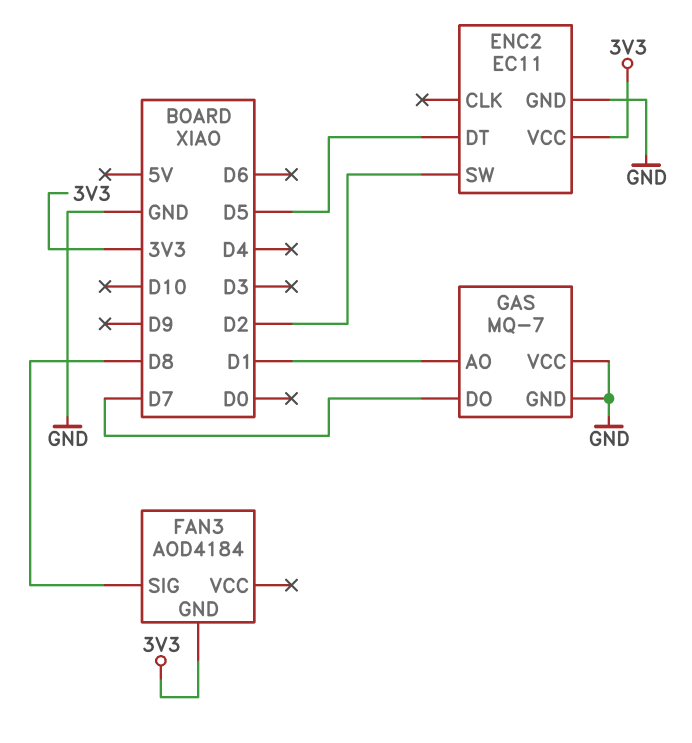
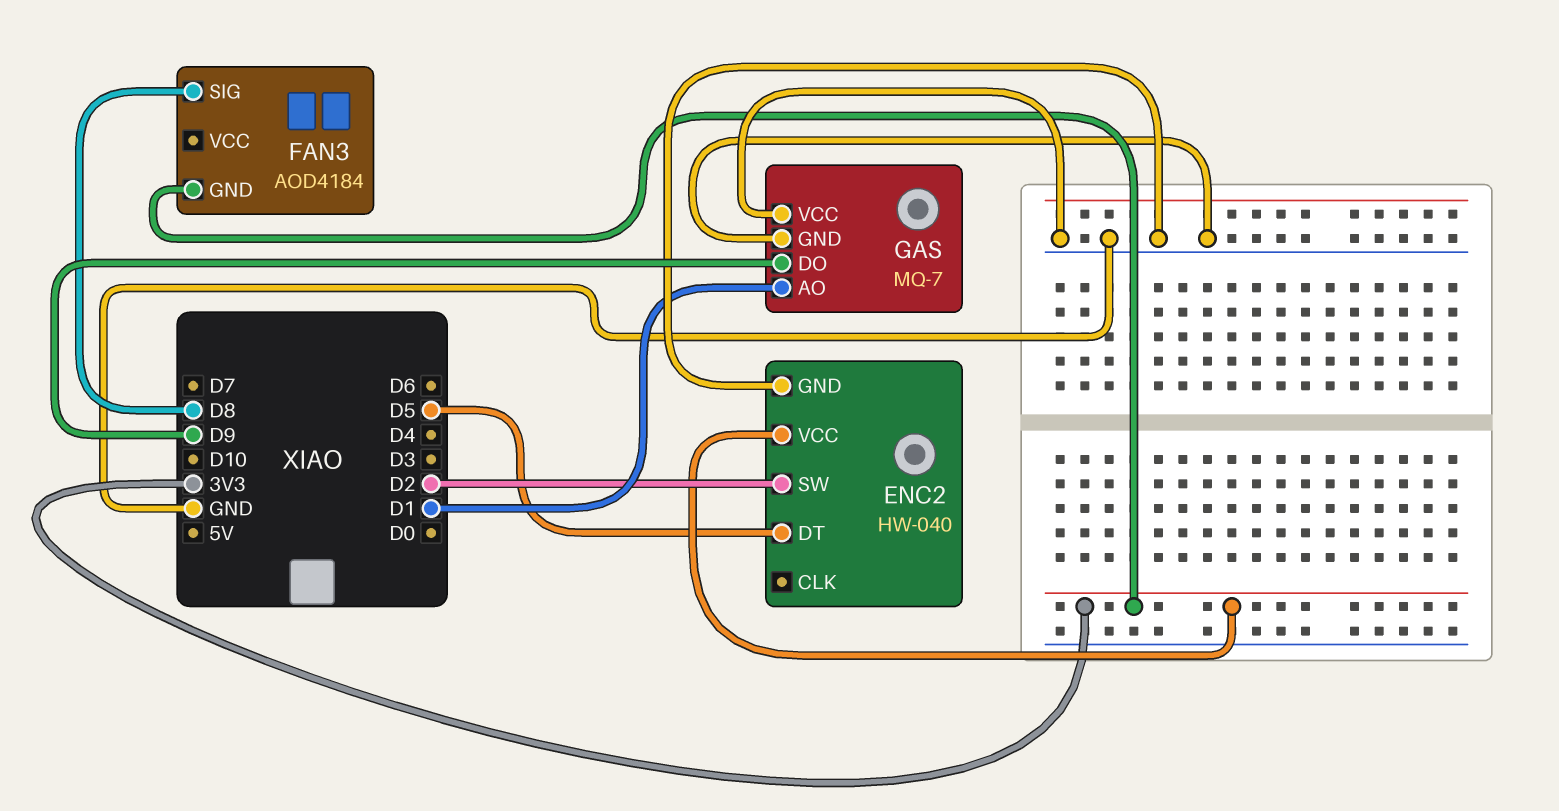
ENC2: EC11 -> HW-040
GAS pin DO: D7 -> D9

